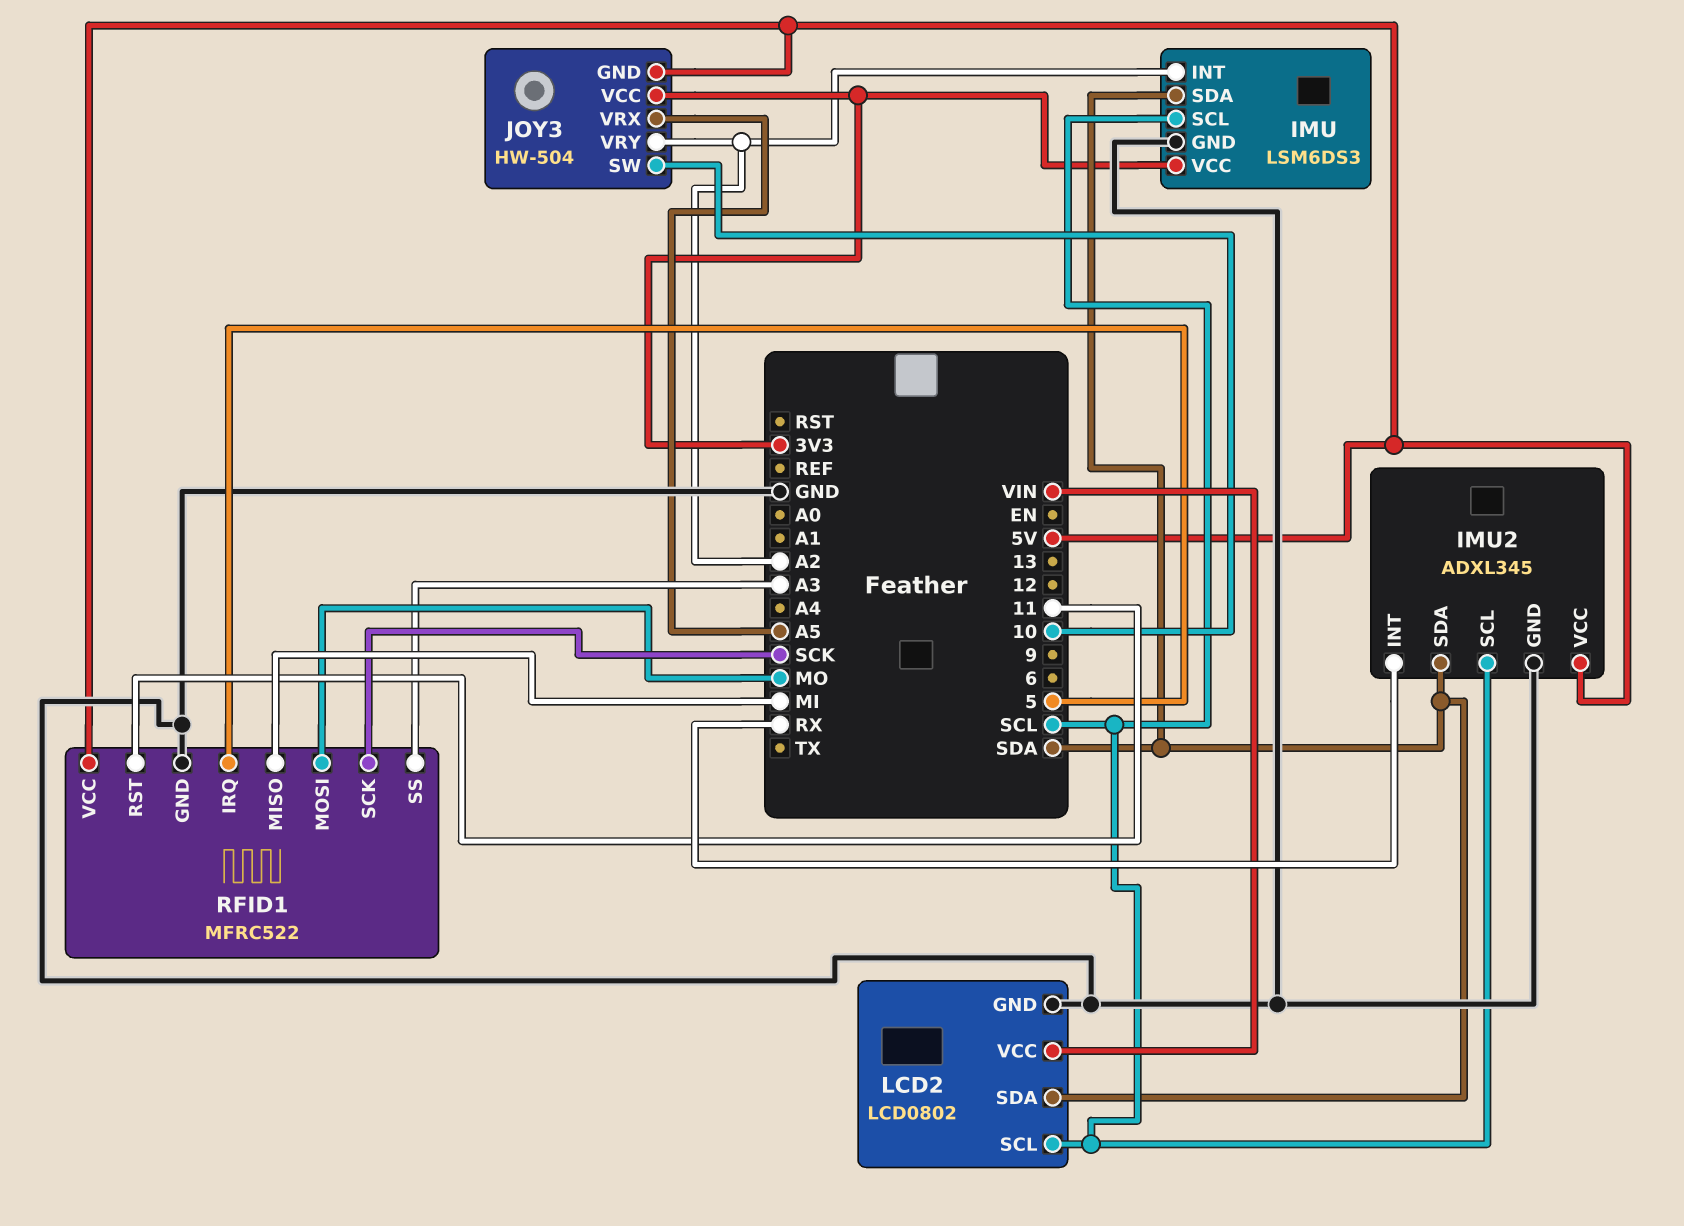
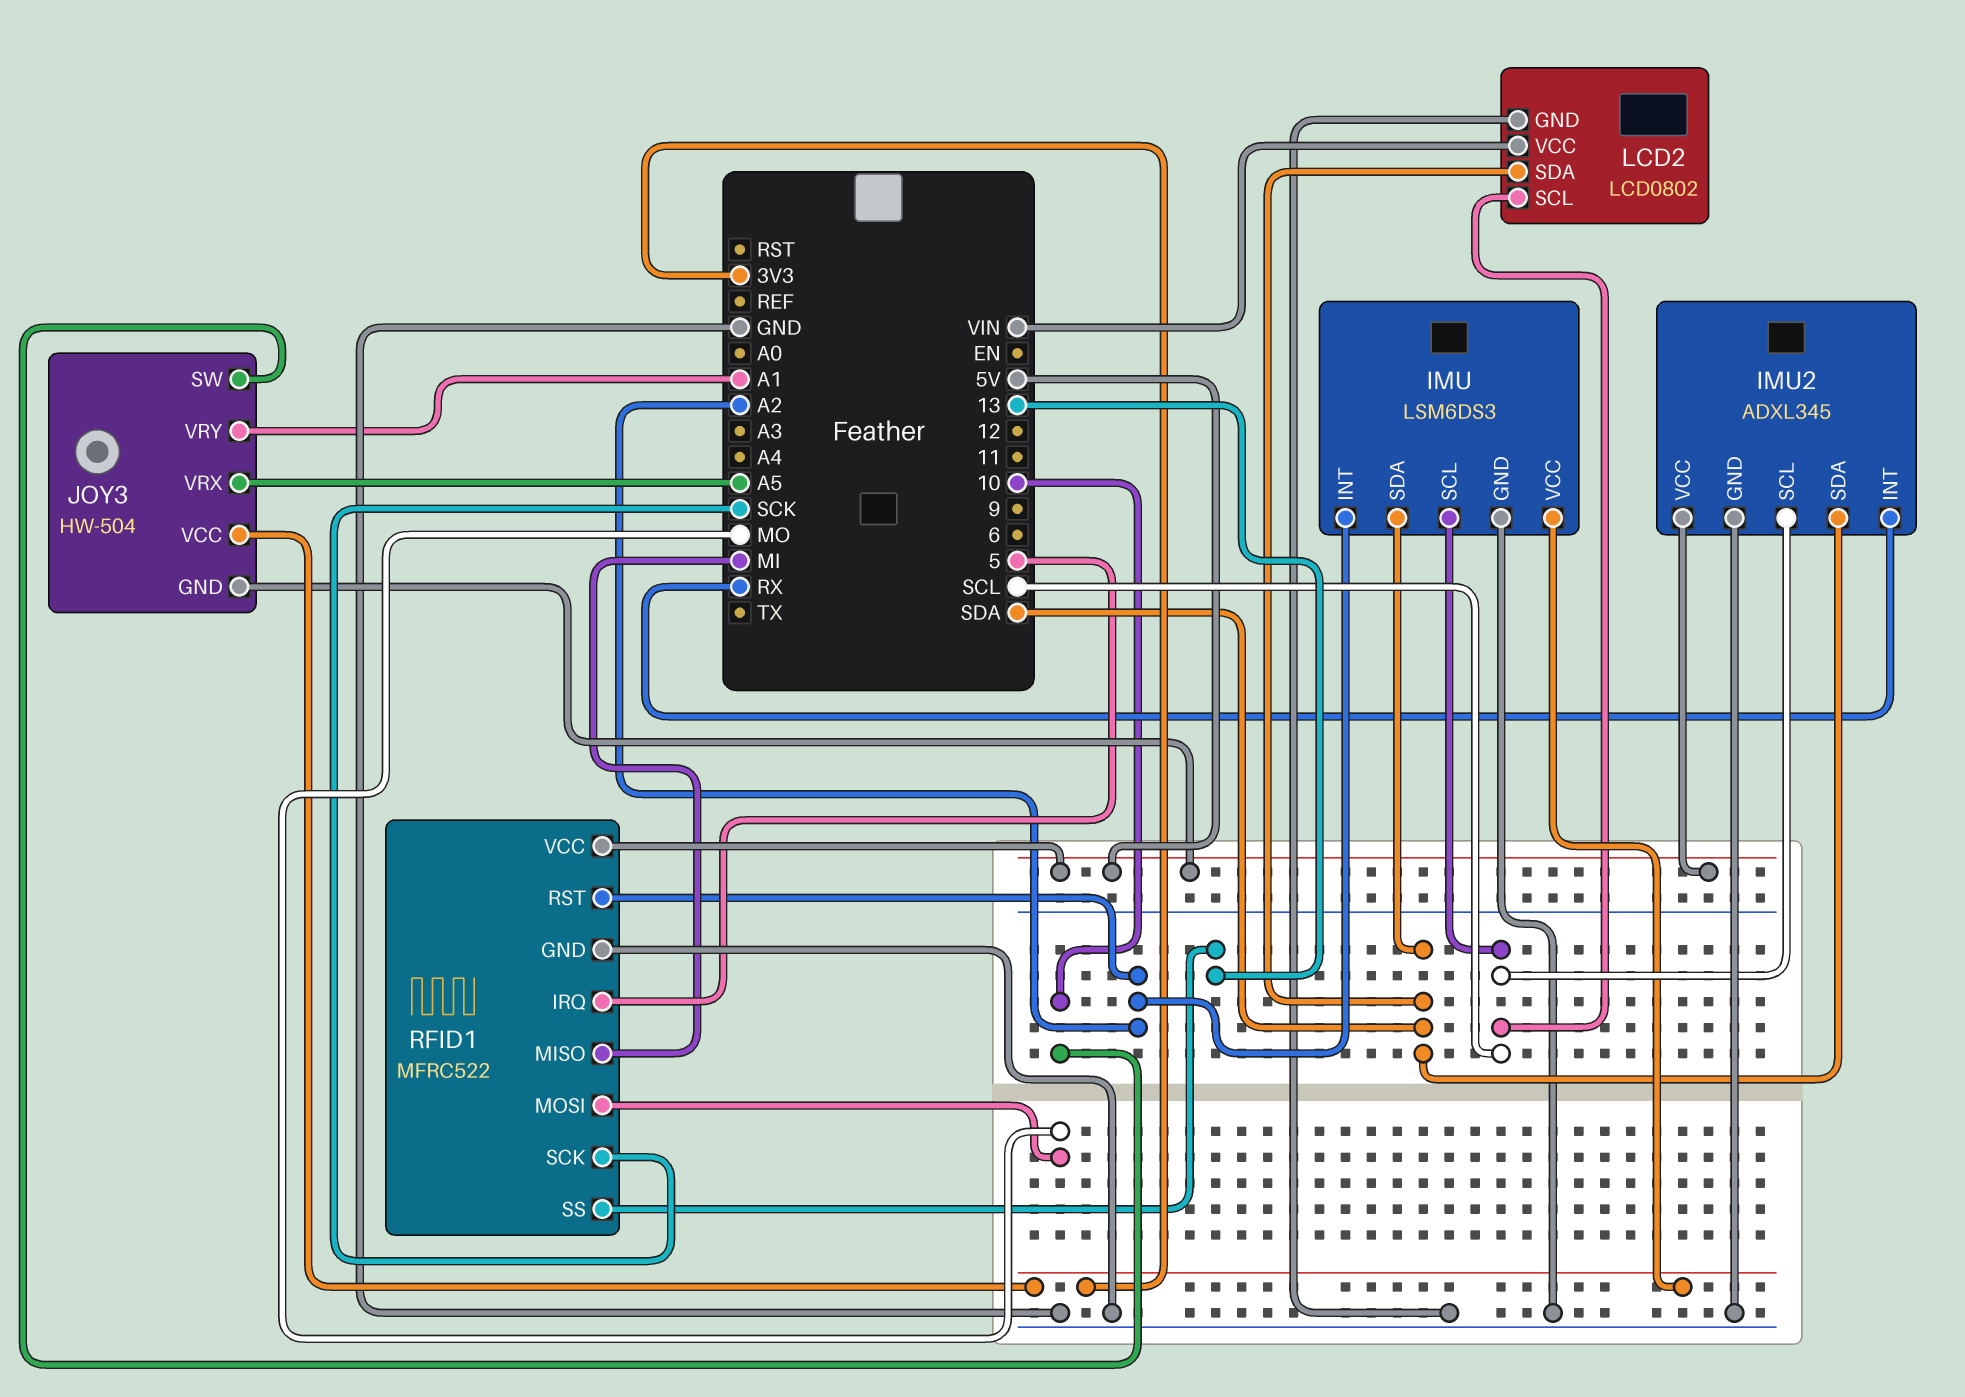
JOY3 pin VRY: A2 -> A1
RFID1 pin RST: 11 -> A2
RFID1 pin SS: A3 -> 13

